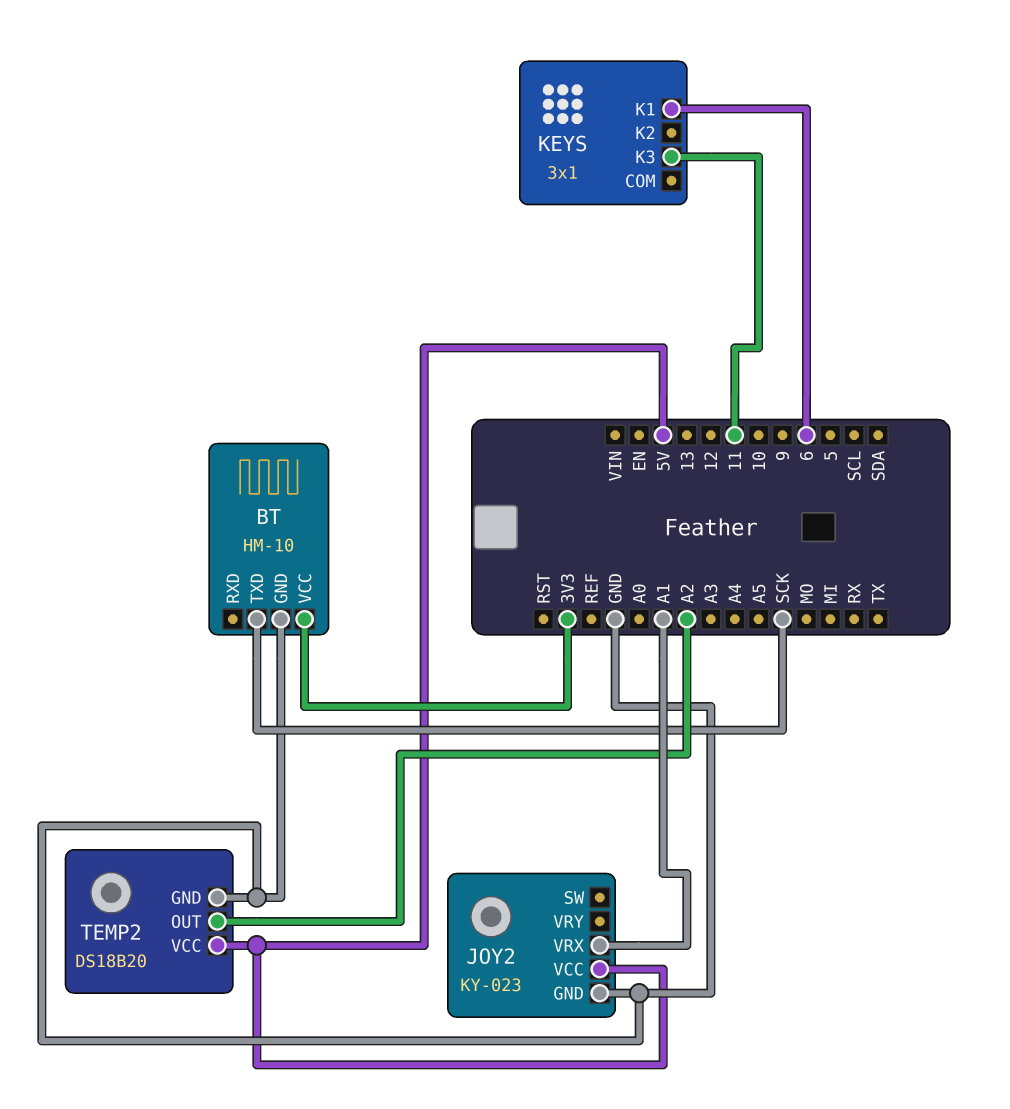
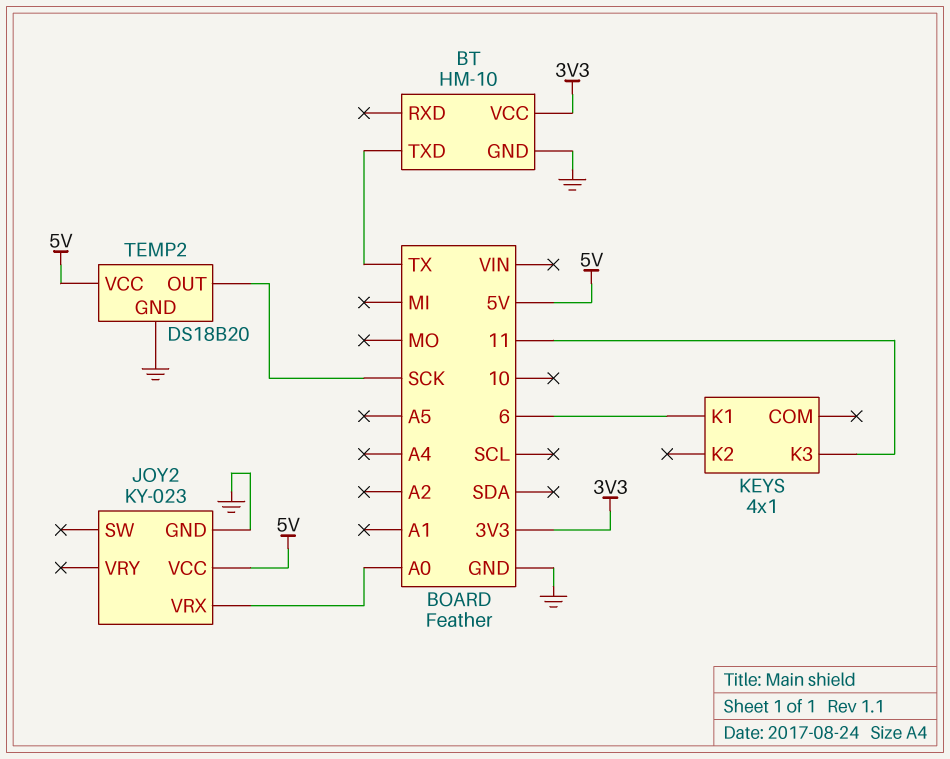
BT pin TXD: SCK -> TX
JOY2 pin VRX: A1 -> A0
KEYS: 3x1 -> 4x1
TEMP2 pin OUT: A2 -> SCK

